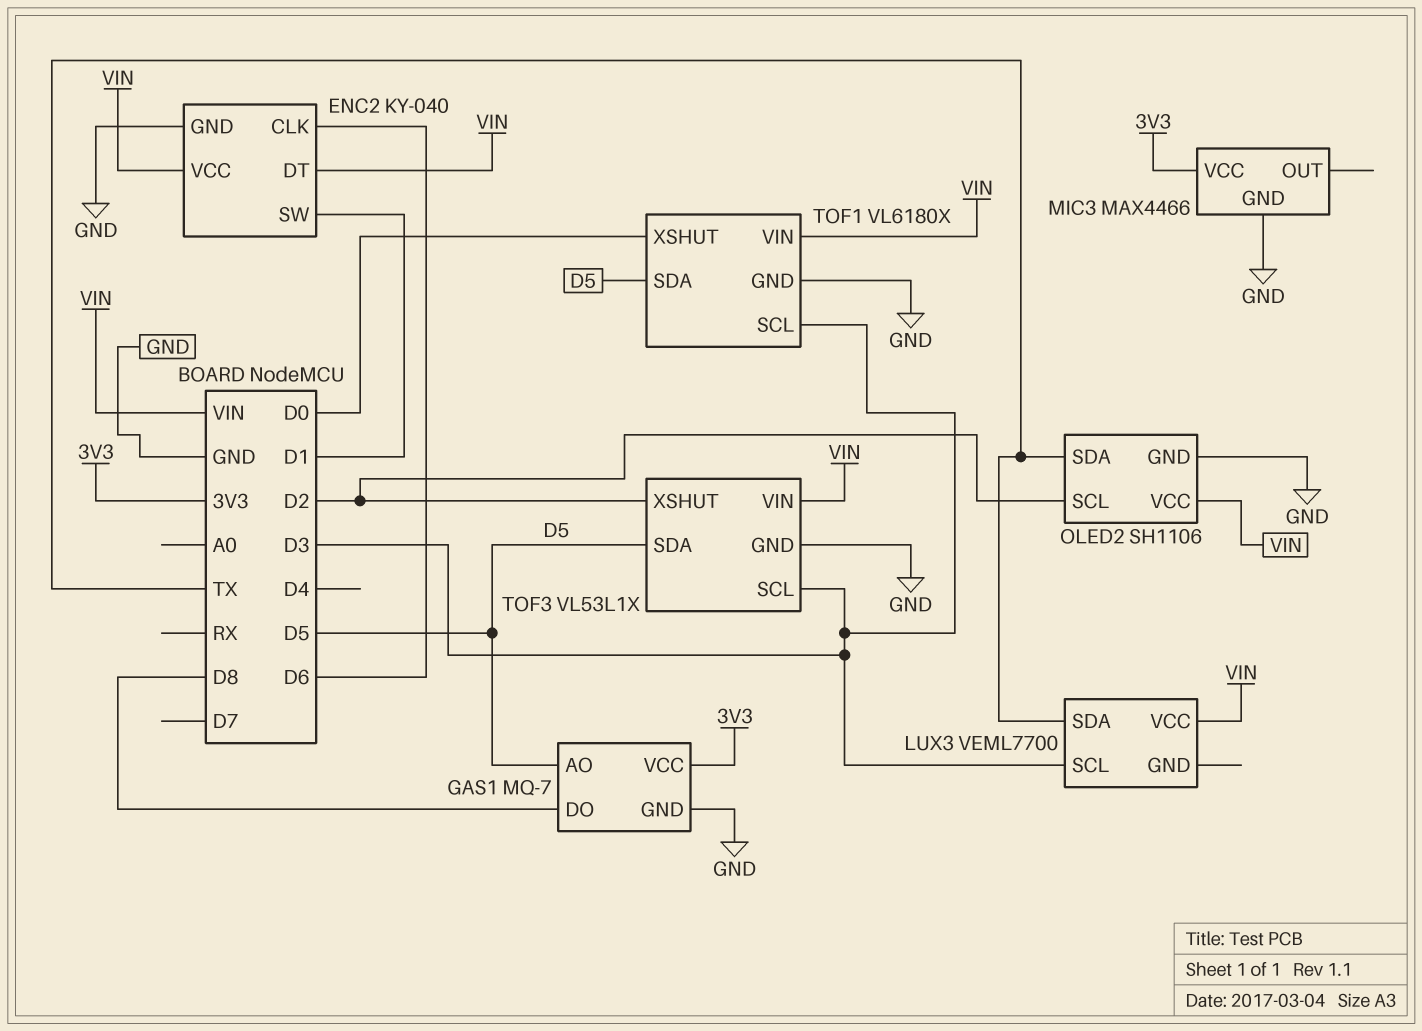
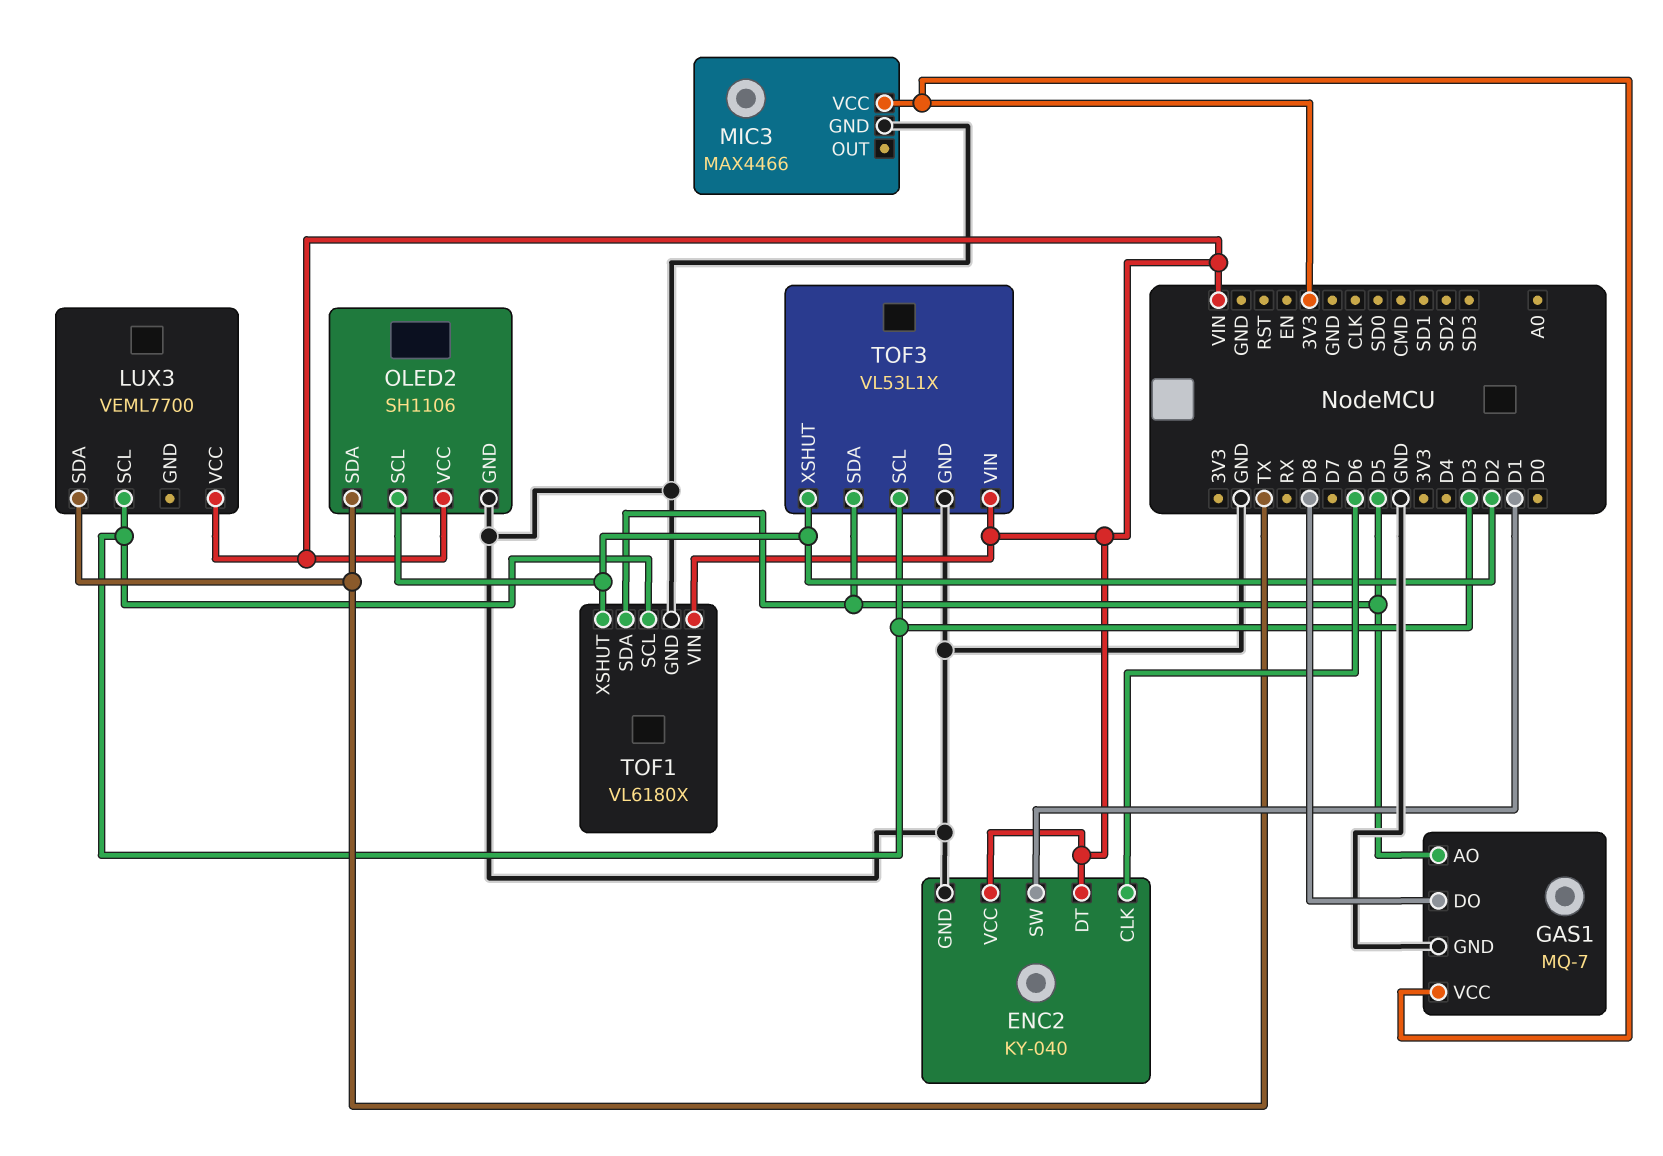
TOF1 pin XSHUT: D0 -> D2

